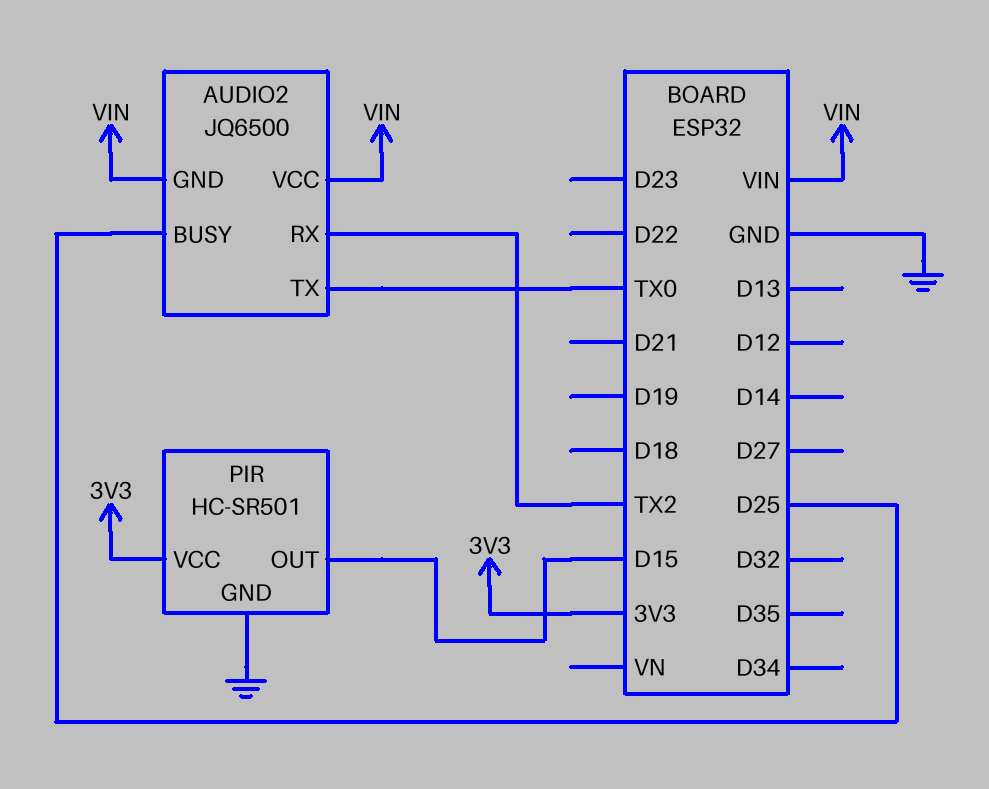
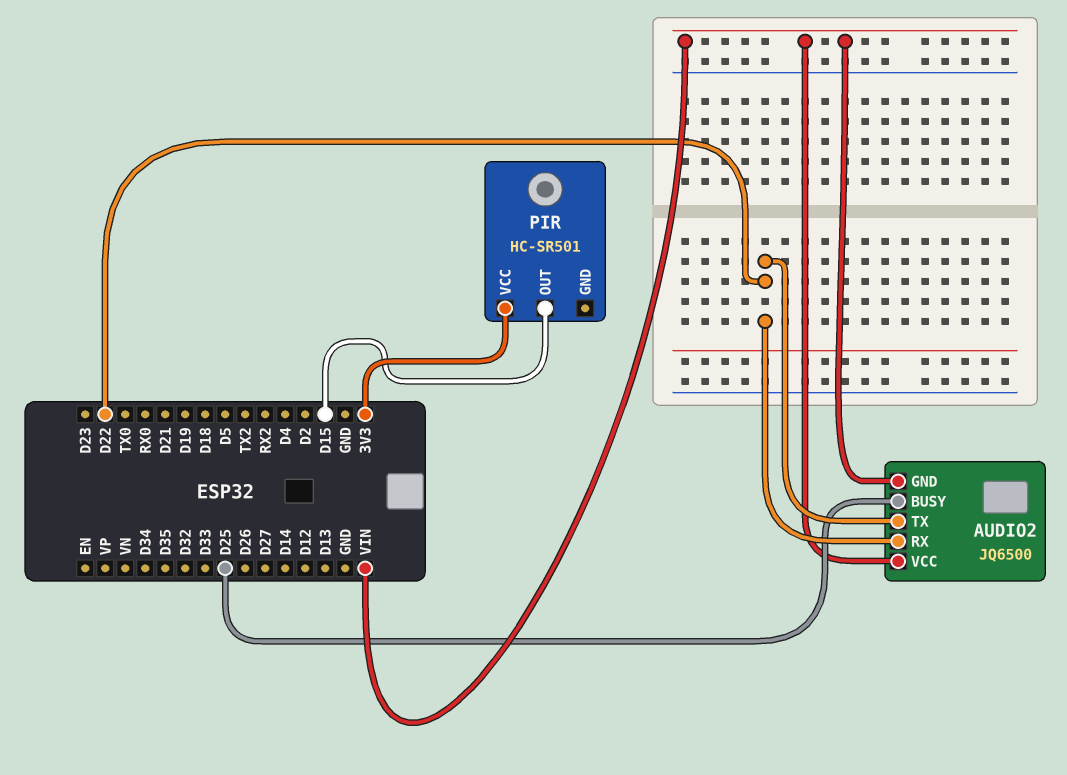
AUDIO2 pin RX: TX2 -> D22
AUDIO2 pin TX: TX0 -> D22
PIR pin GND: GND -> none

